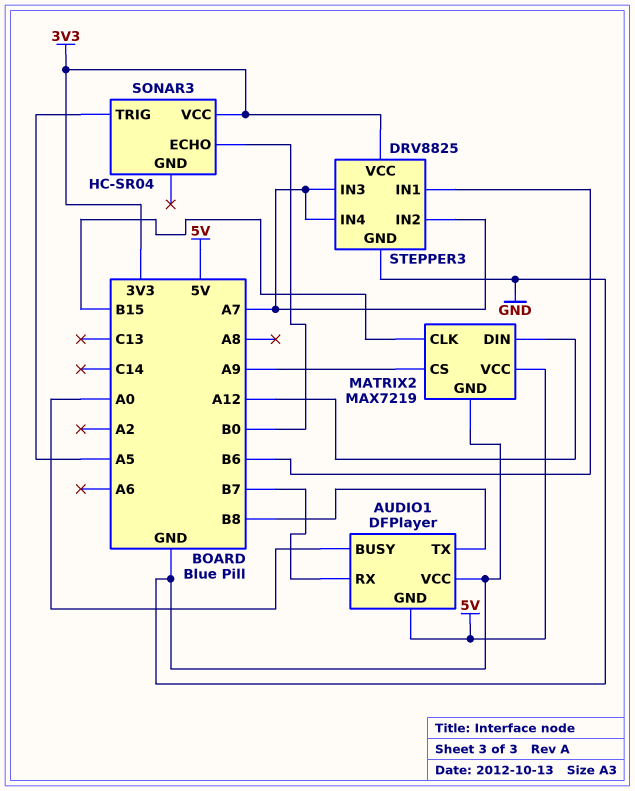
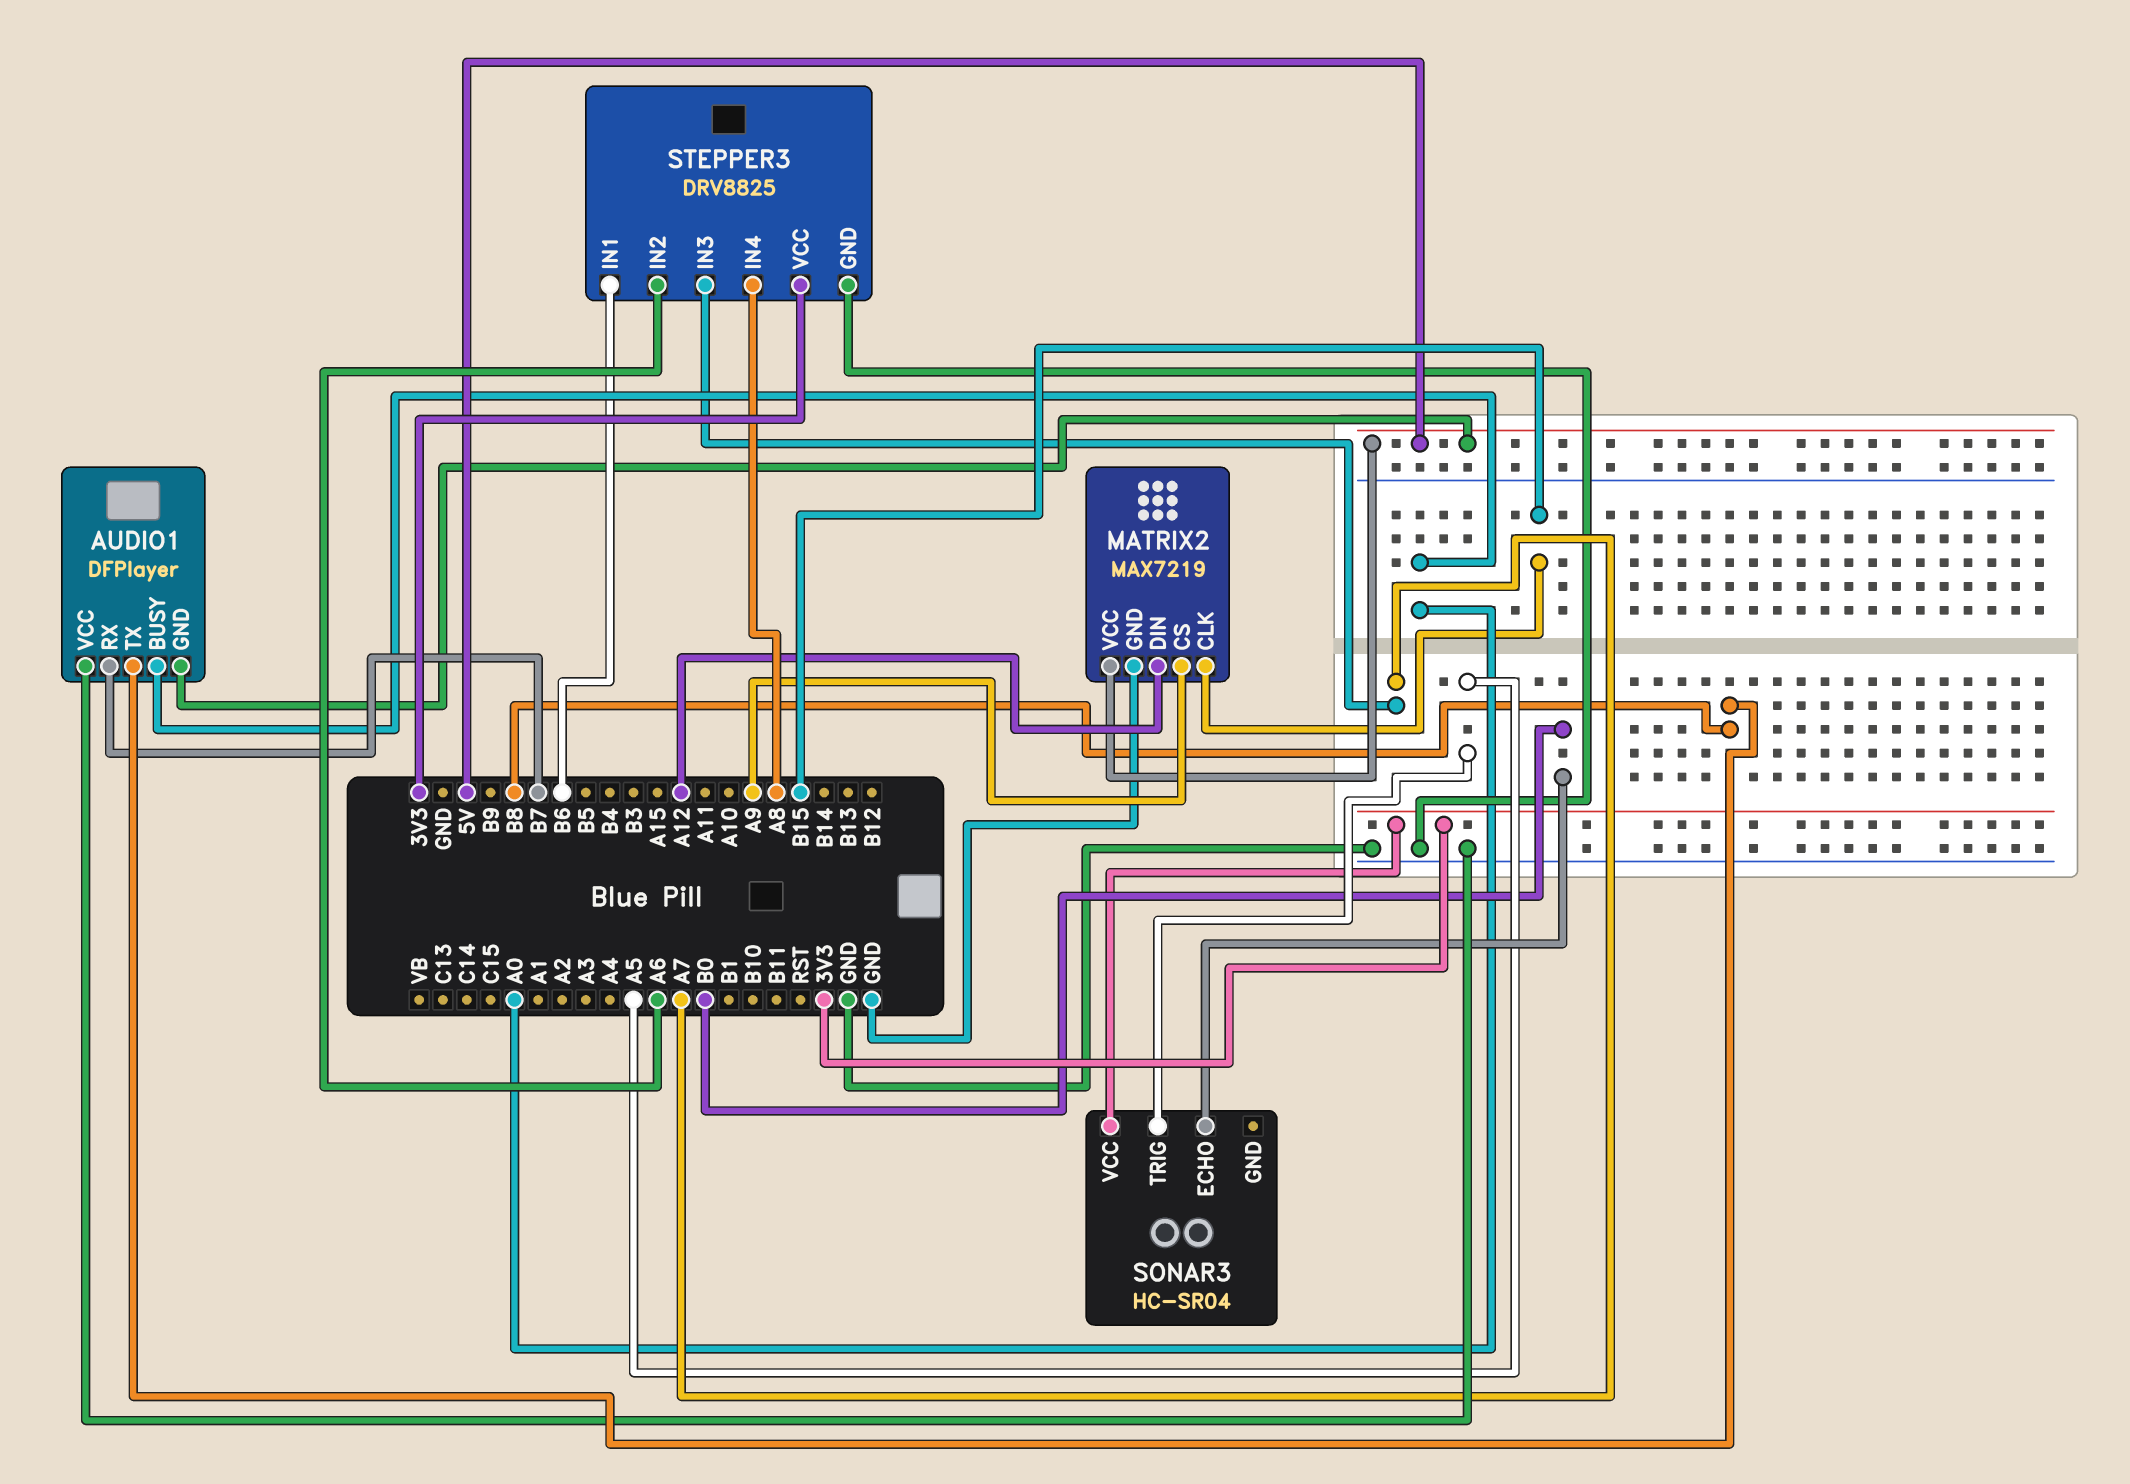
STEPPER3 pin IN2: A7 -> A6
STEPPER3 pin IN4: A7 -> A8

